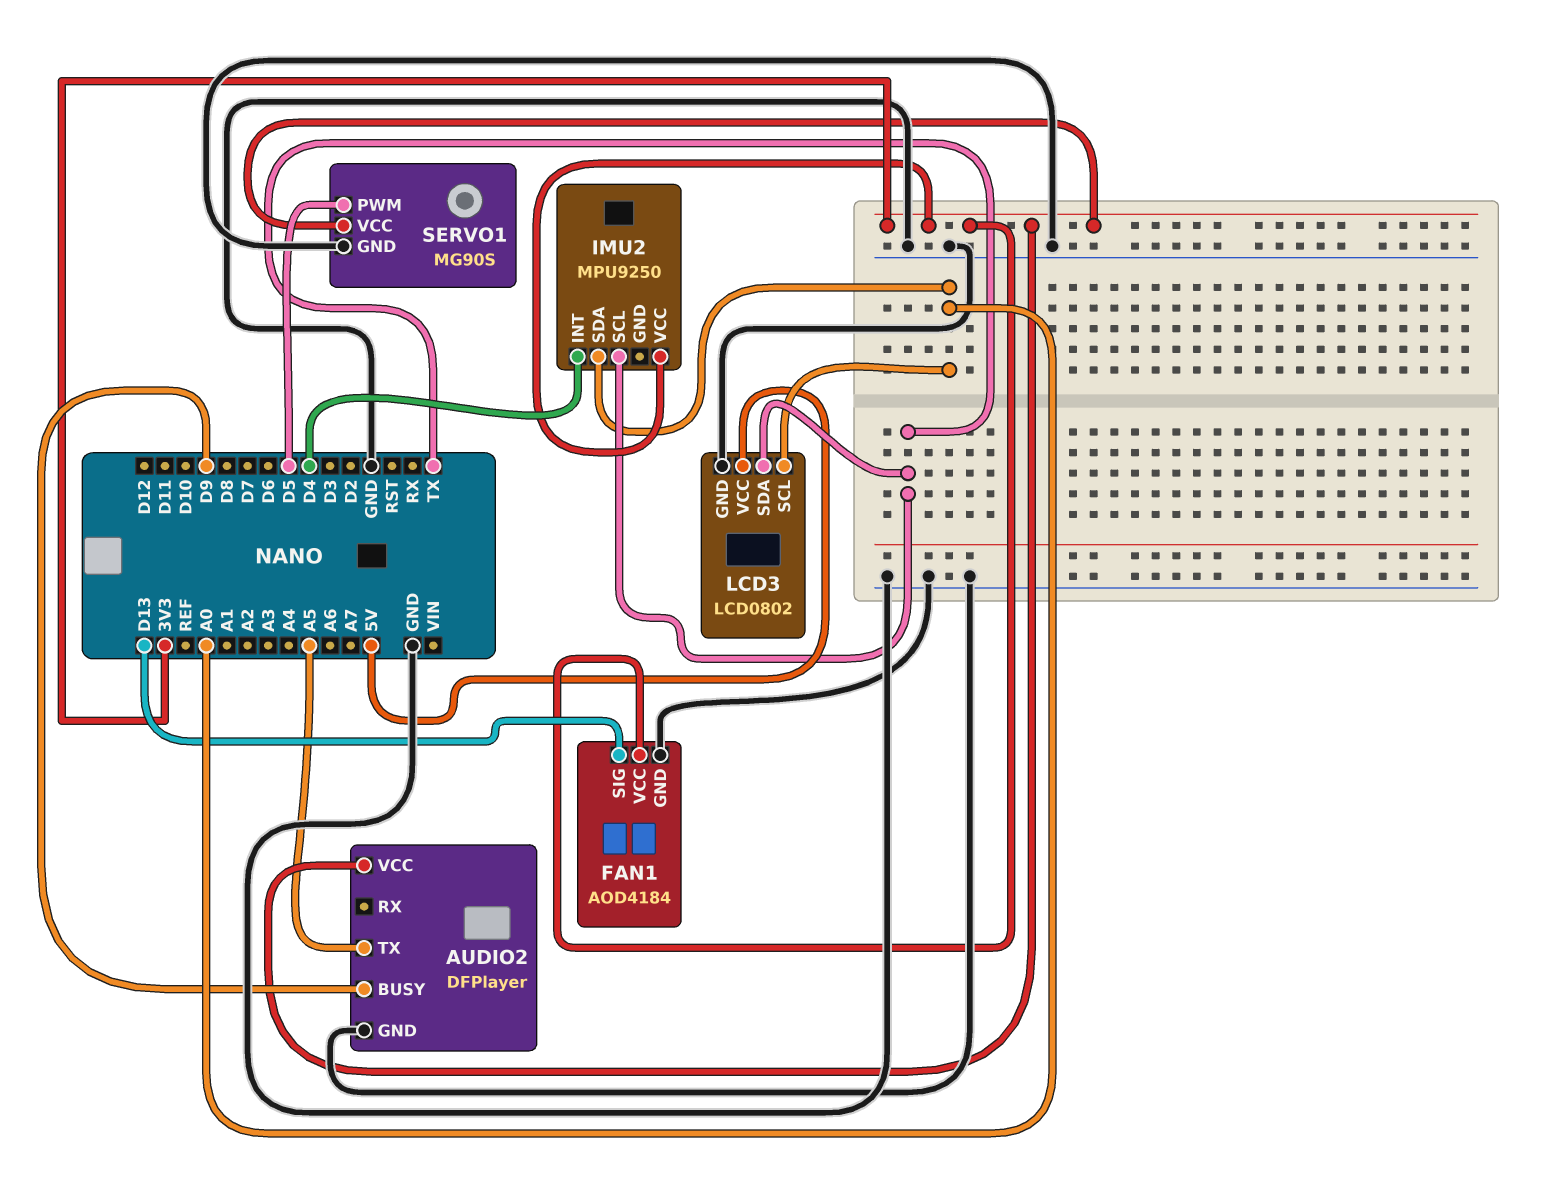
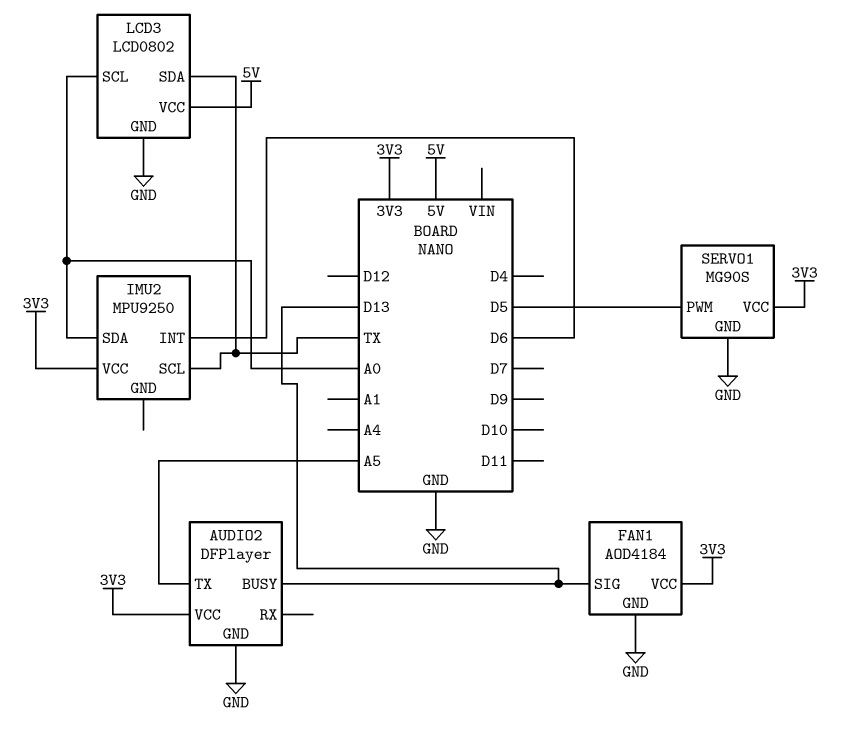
AUDIO2 pin BUSY: D9 -> D13
IMU2 pin INT: D4 -> D6

